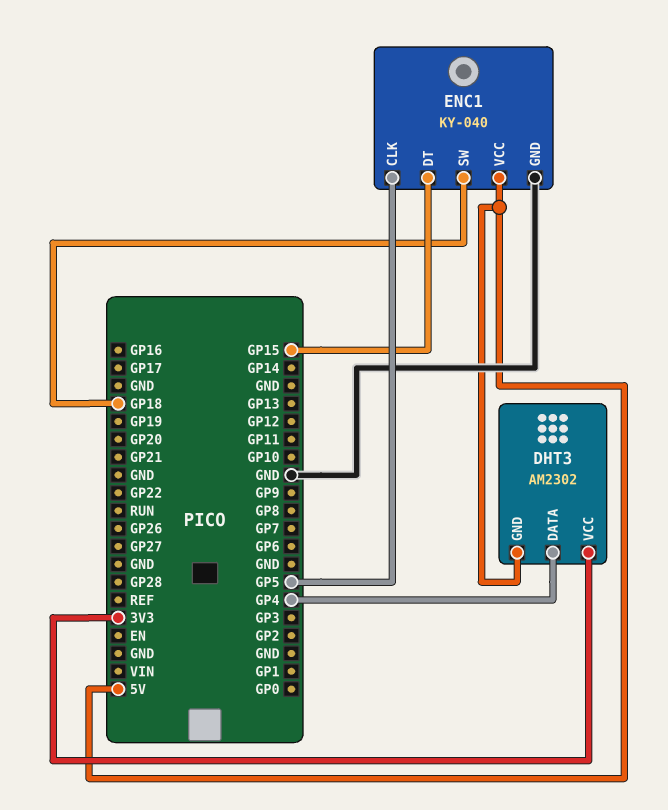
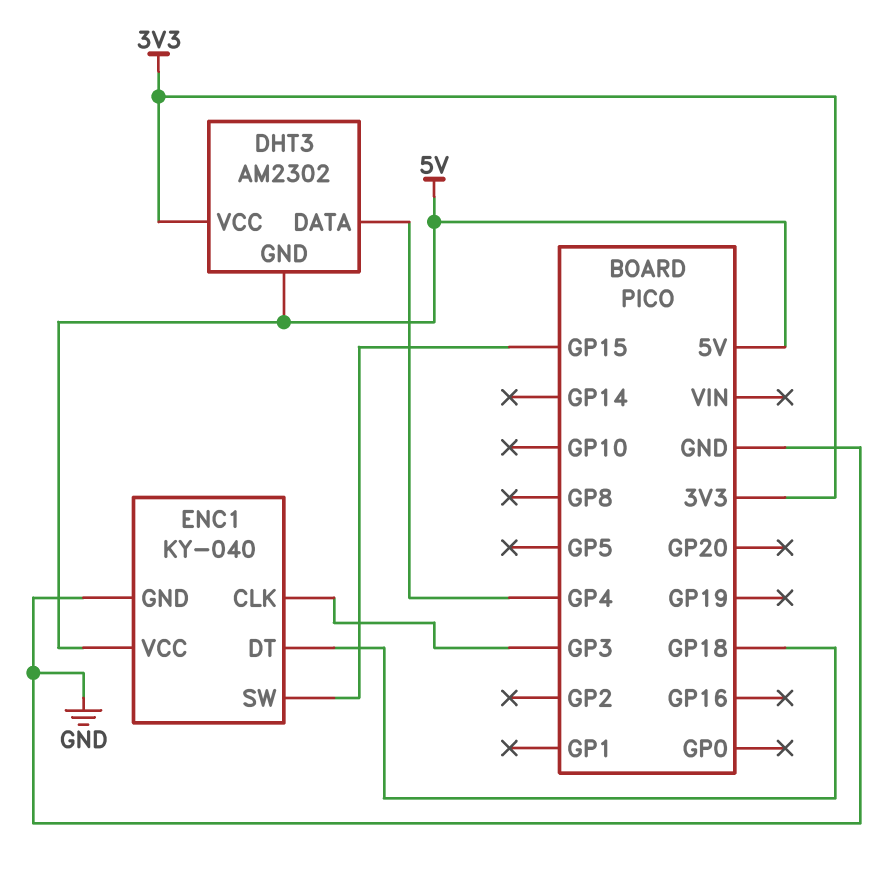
ENC1 pin CLK: GP5 -> GP3
ENC1 pin DT: GP15 -> GP18
ENC1 pin SW: GP18 -> GP15

